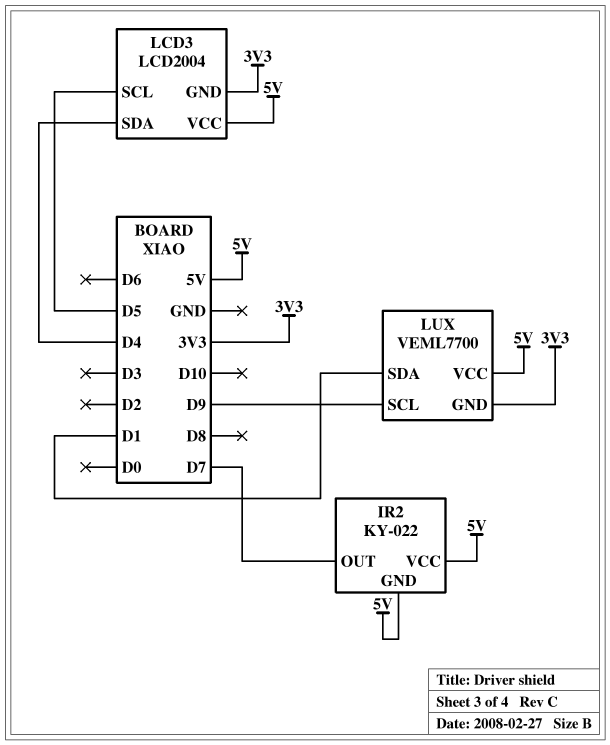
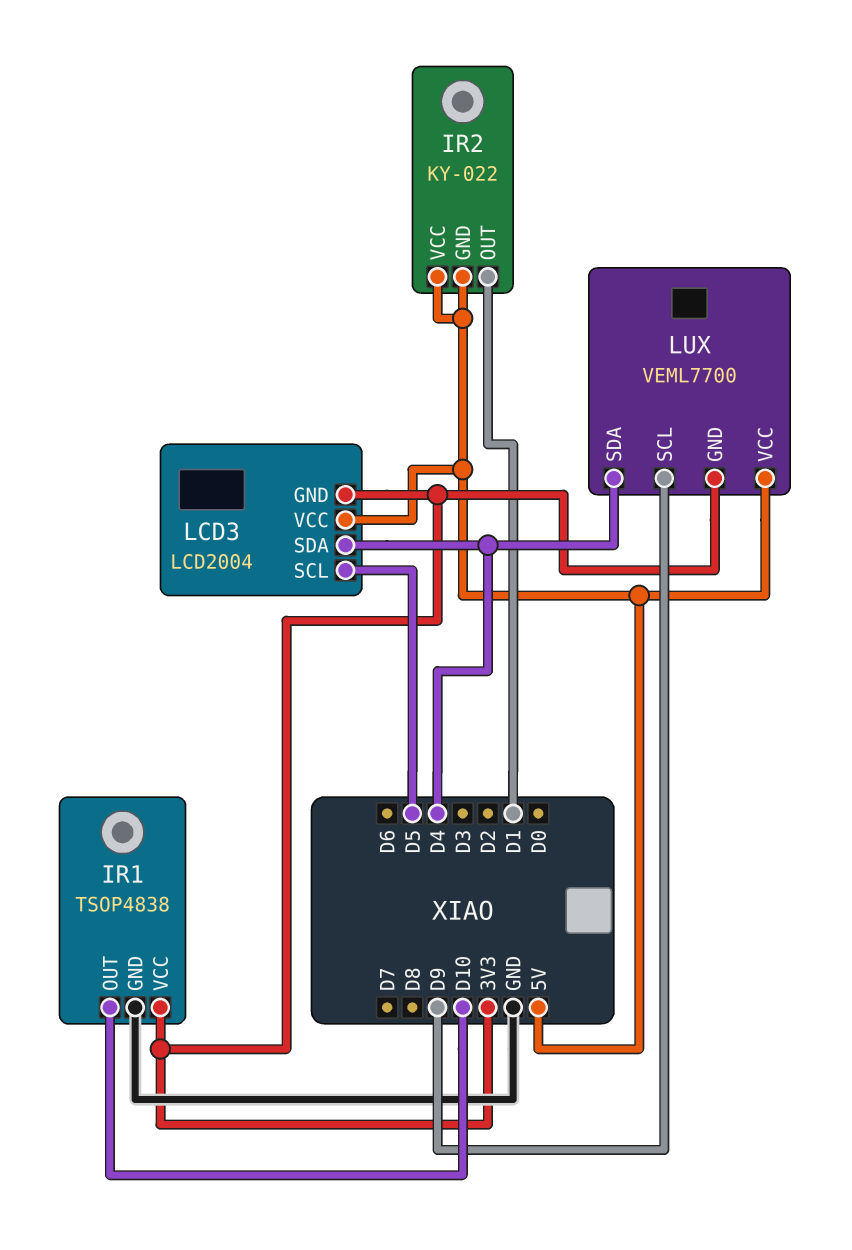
IR1: none -> TSOP4838
IR1 pin GND: none -> GND
IR1 pin OUT: none -> D10
IR1 pin VCC: none -> 3V3
IR2 pin OUT: D7 -> D1
LUX pin SDA: D1 -> D4

